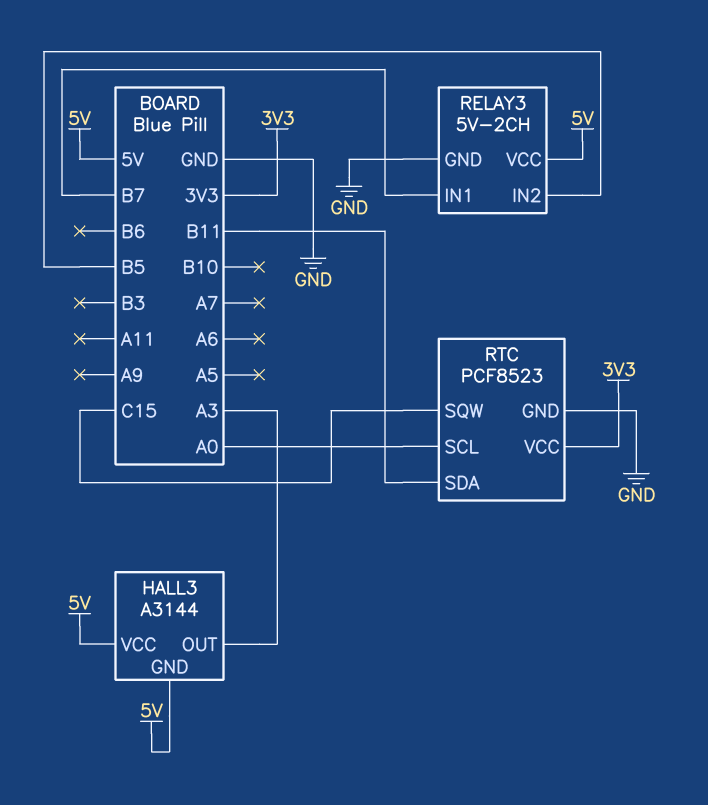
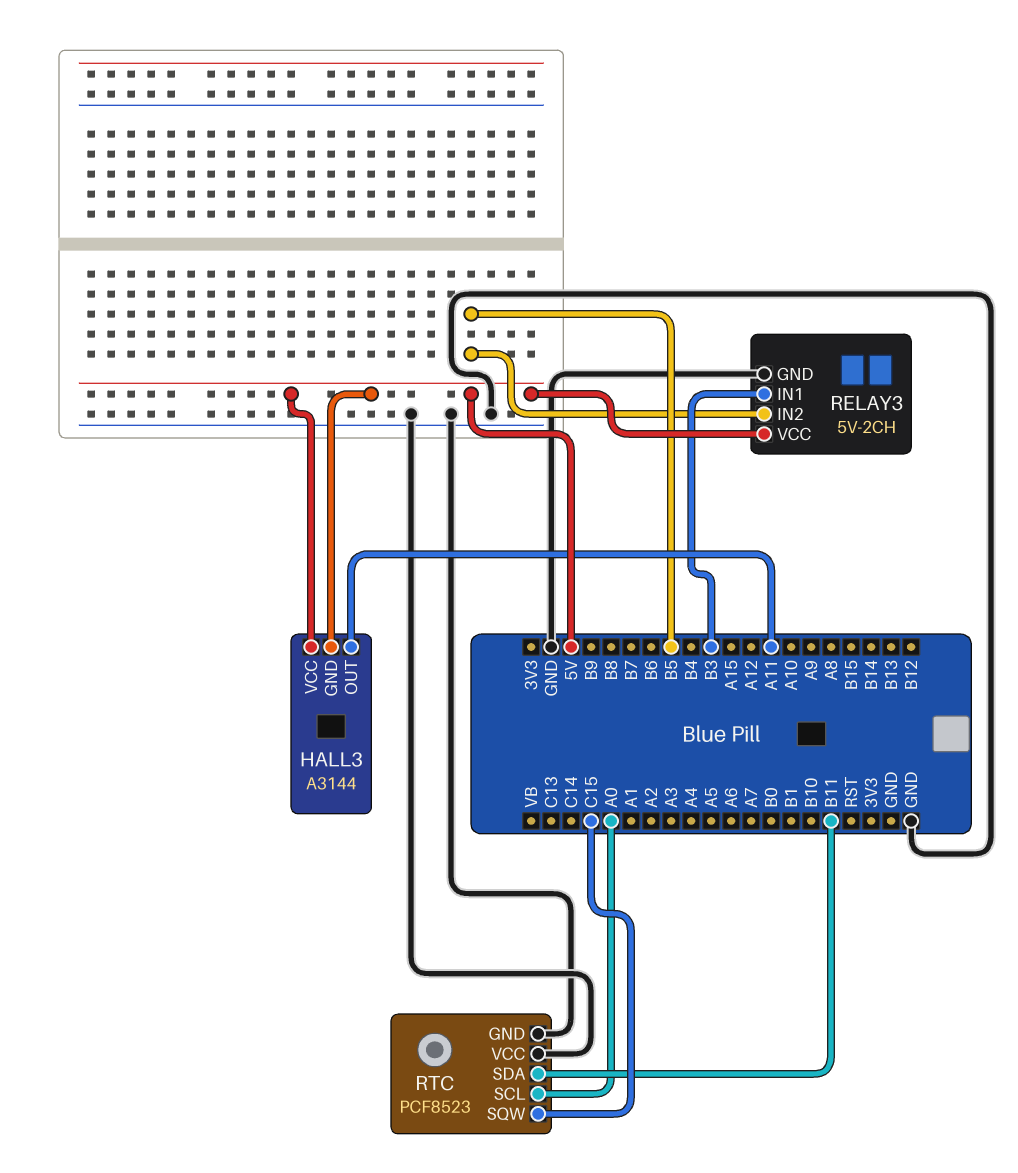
HALL3 pin OUT: A3 -> A11
RELAY3 pin IN1: B7 -> B3
RTC pin VCC: 3V3 -> GND

